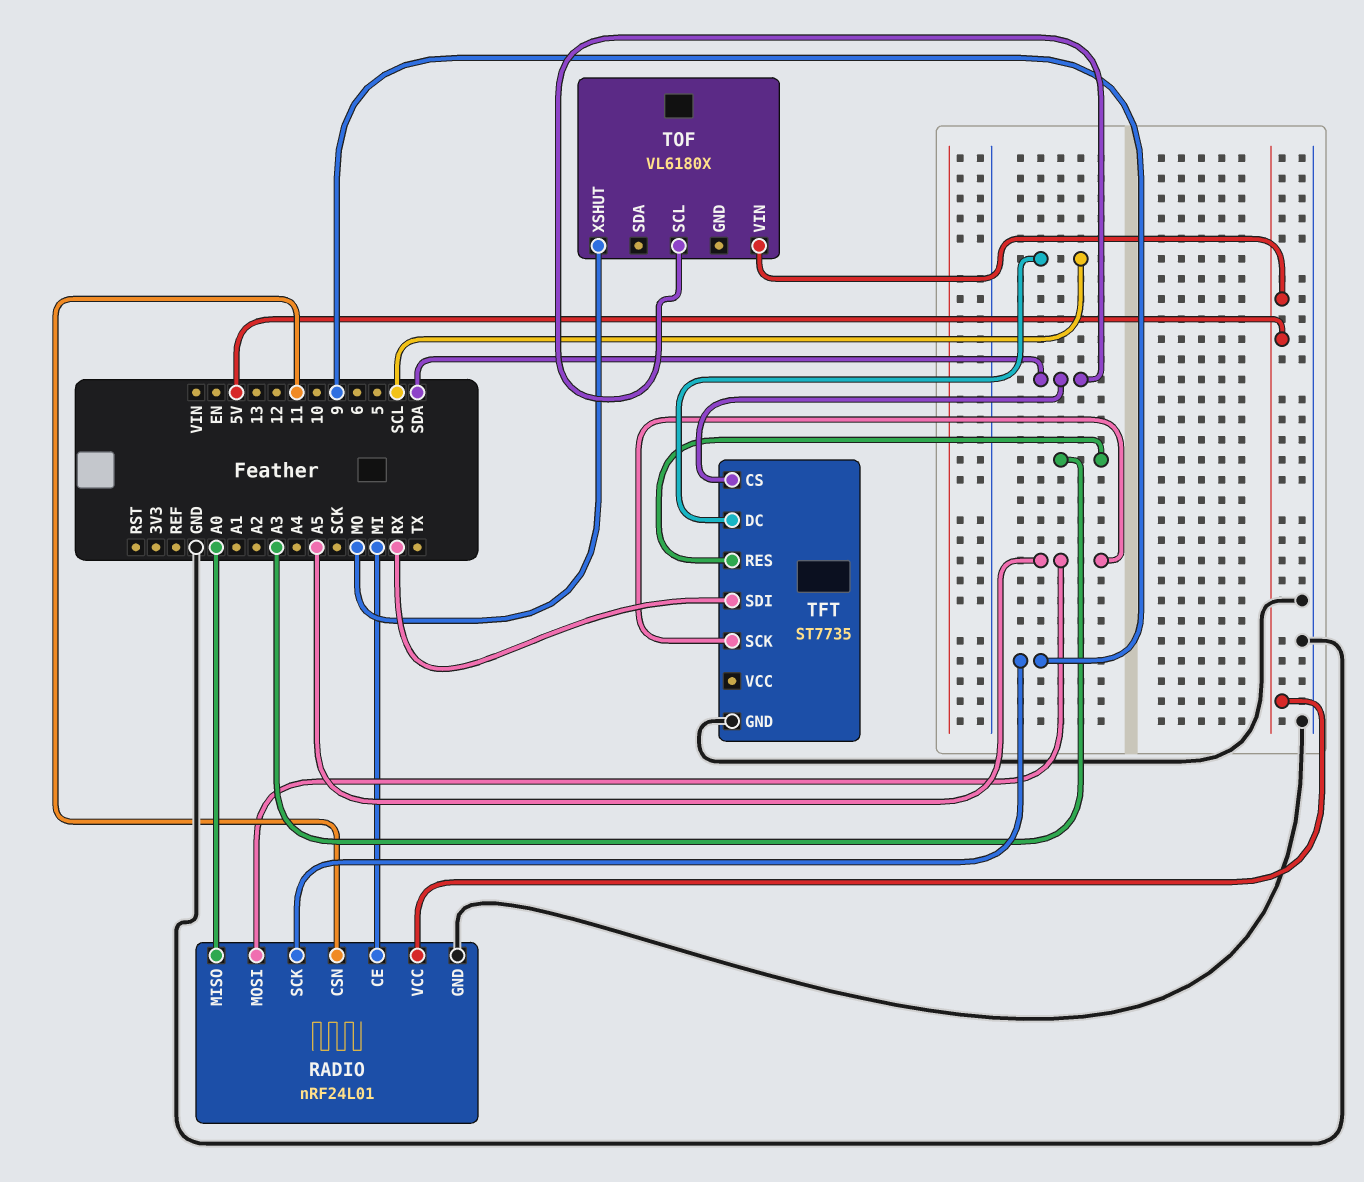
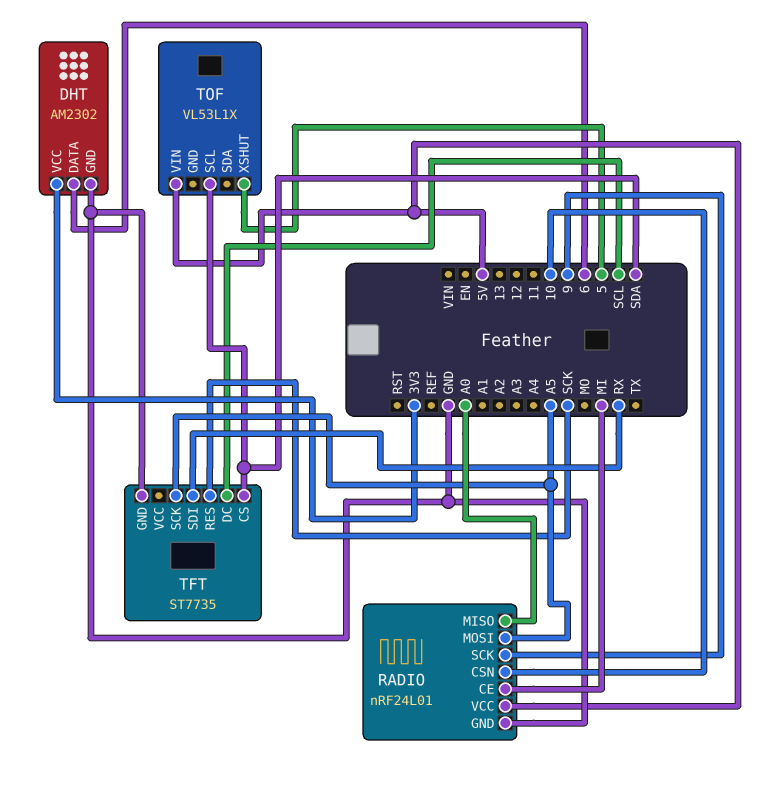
DHT: none -> AM2302
DHT pin DATA: none -> 6
DHT pin GND: none -> GND
DHT pin VCC: none -> 3V3
RADIO pin CSN: 11 -> 10
TFT pin RES: A3 -> SCK
TOF: VL6180X -> VL53L1X
TOF pin XSHUT: MO -> 5

